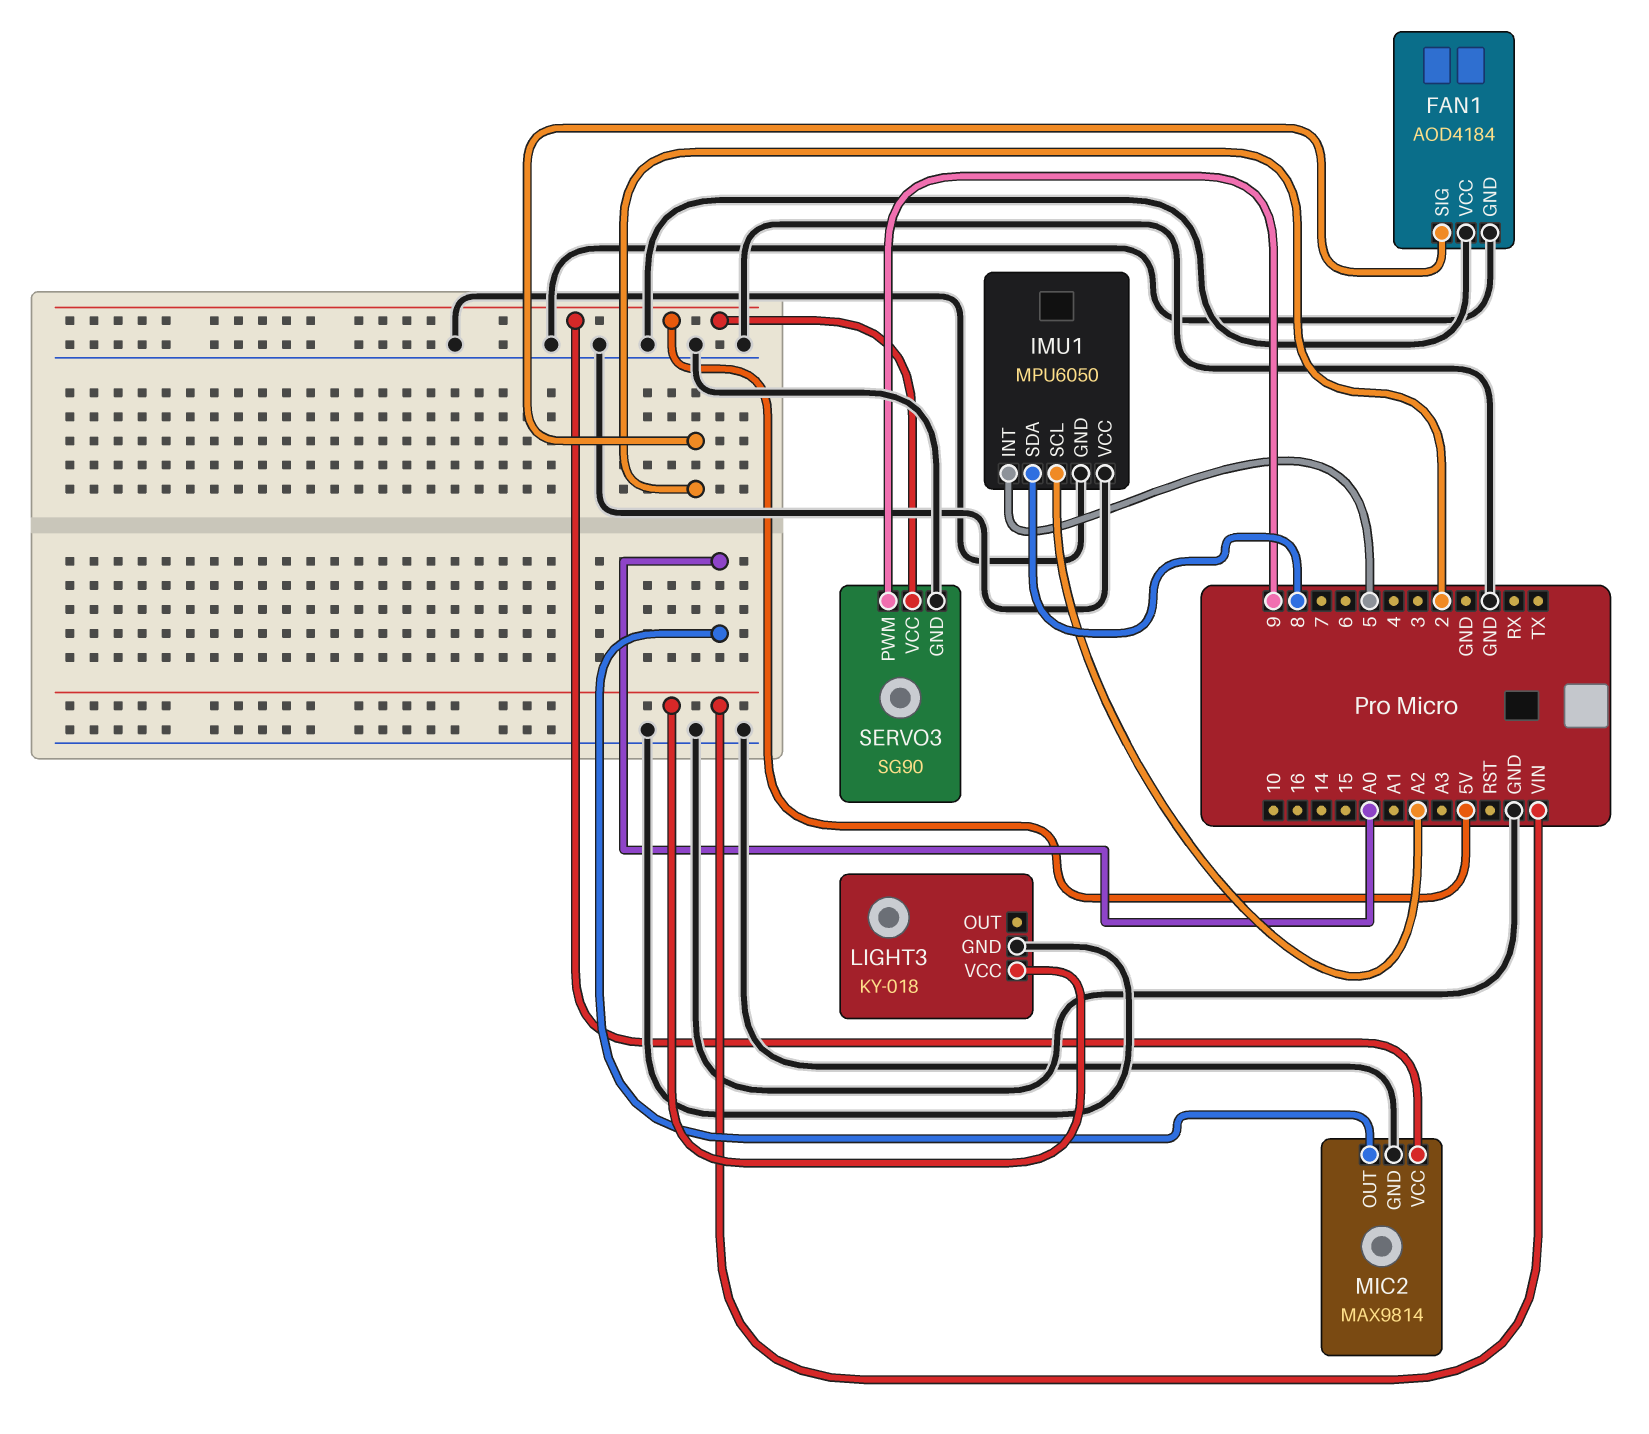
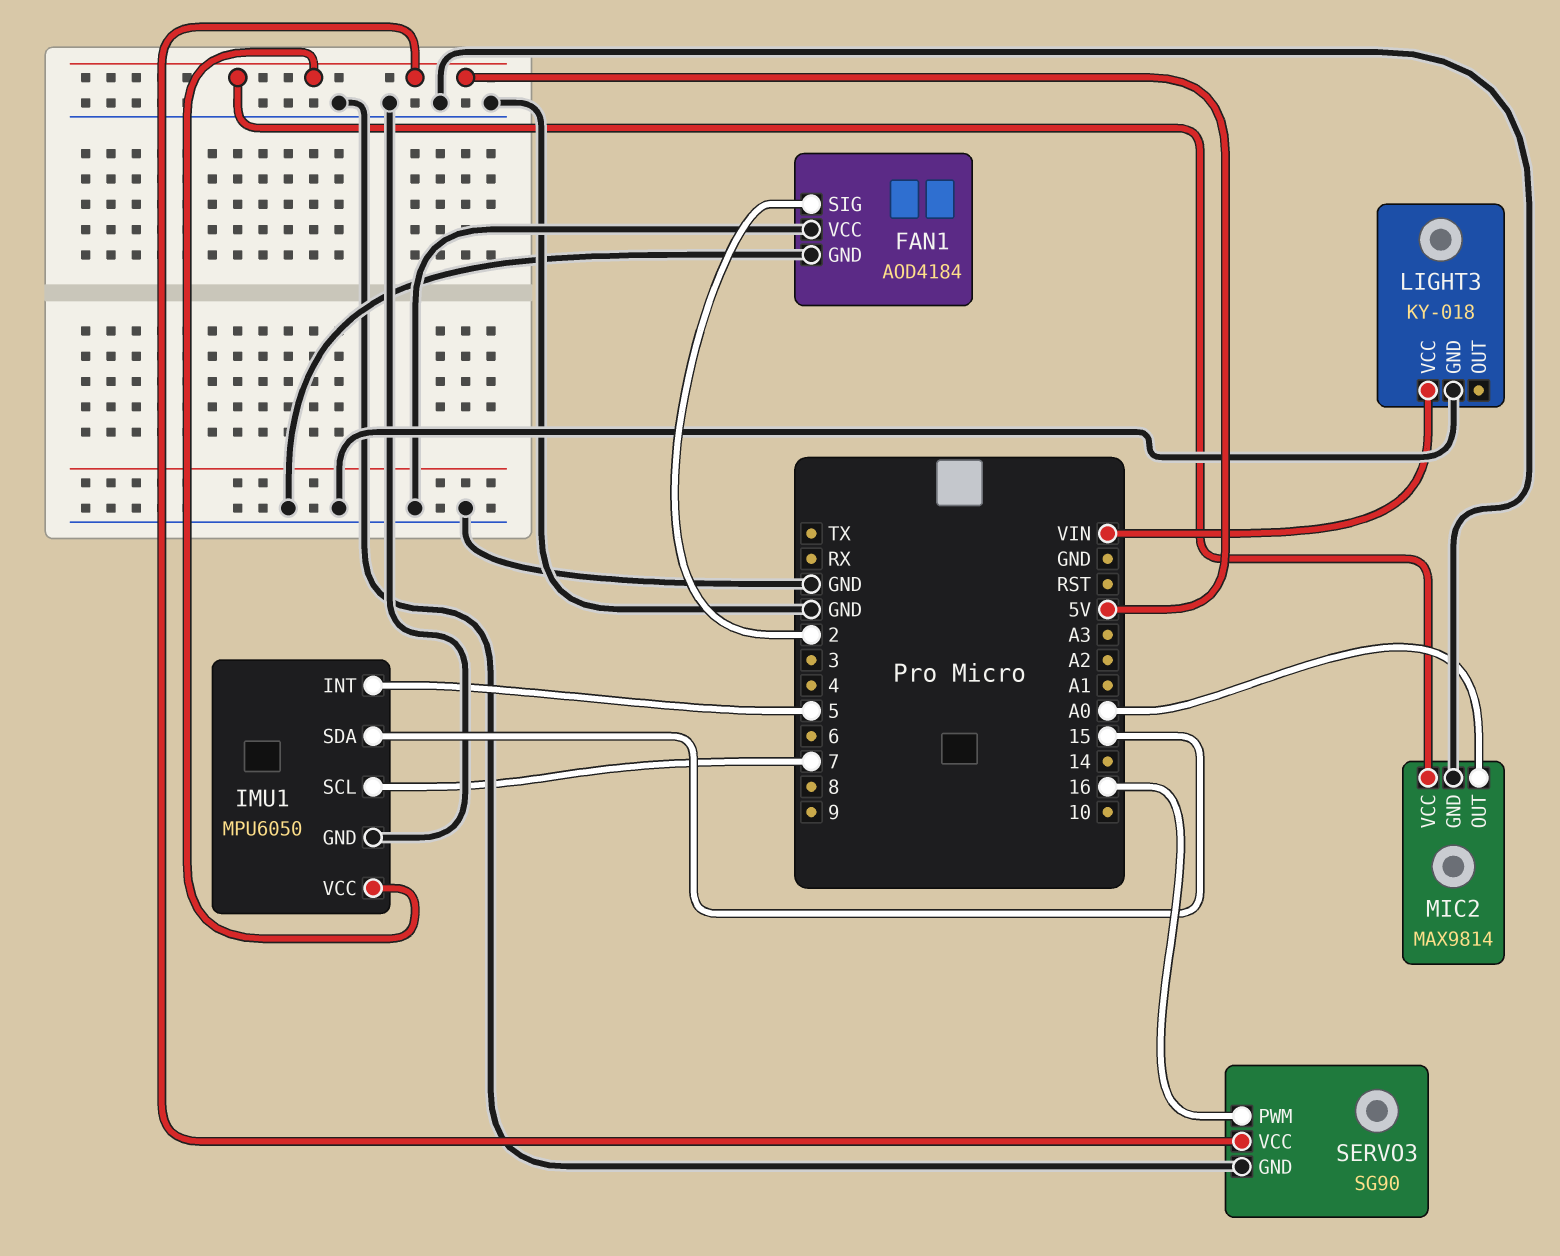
IMU1 pin SCL: A2 -> 7
IMU1 pin SDA: 8 -> 15
IMU1 pin VCC: GND -> 5V
SERVO3 pin PWM: 9 -> 16

